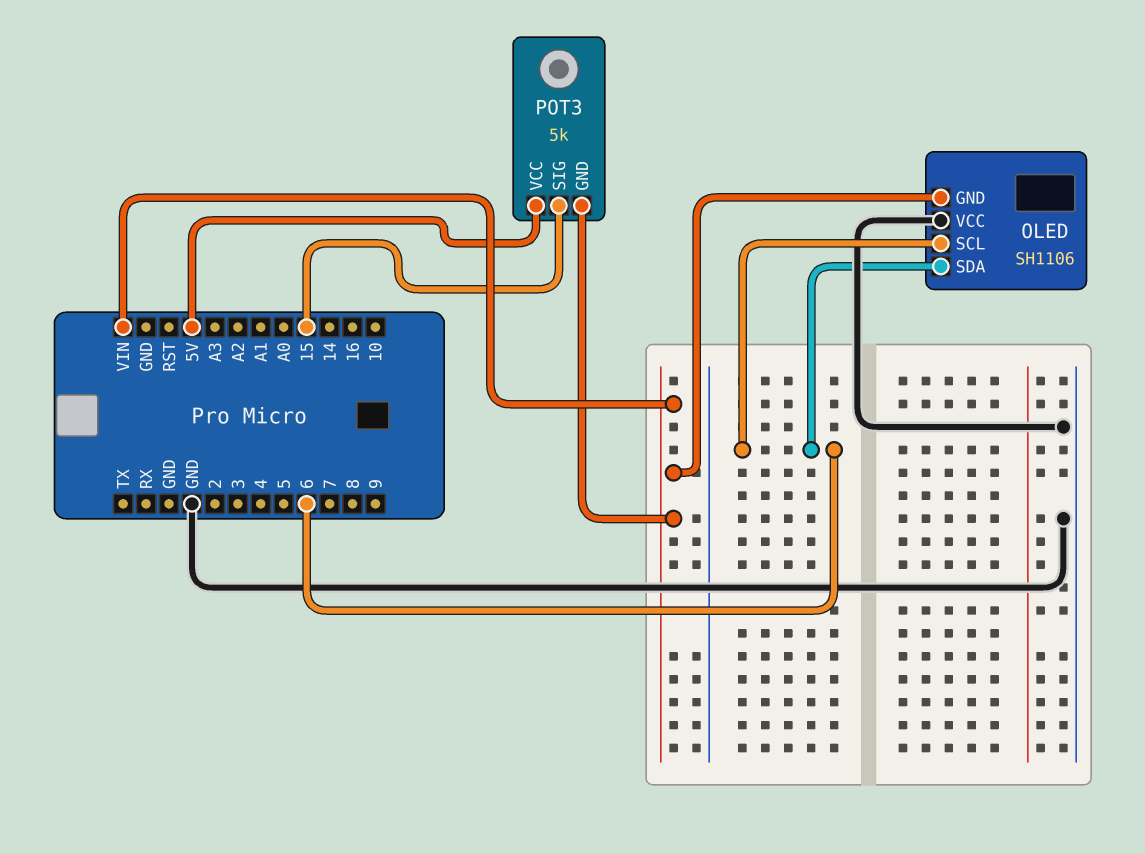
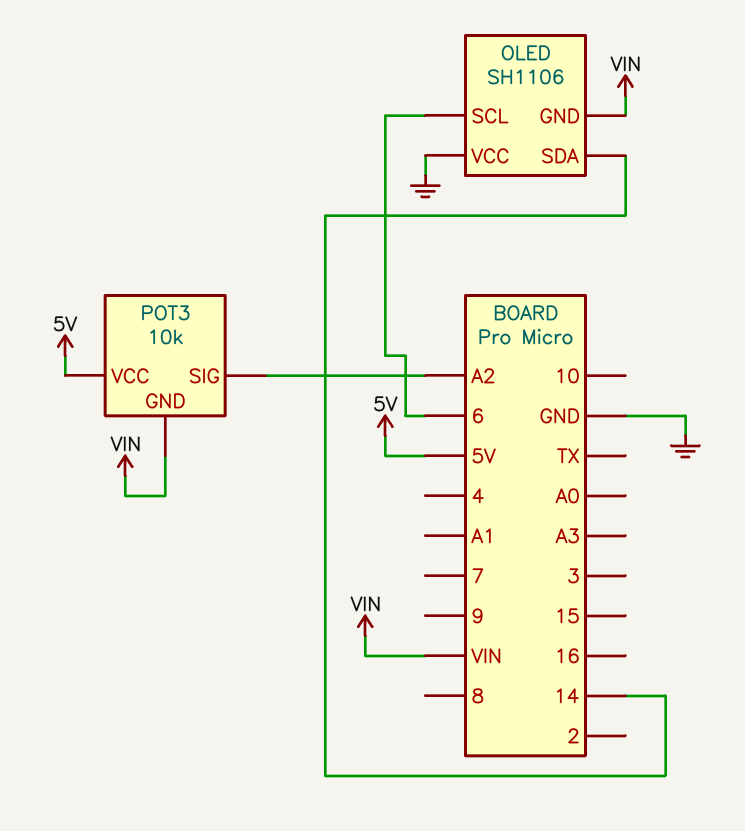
OLED pin SDA: 6 -> 14
POT3: 5k -> 10k
POT3 pin SIG: 15 -> A2

